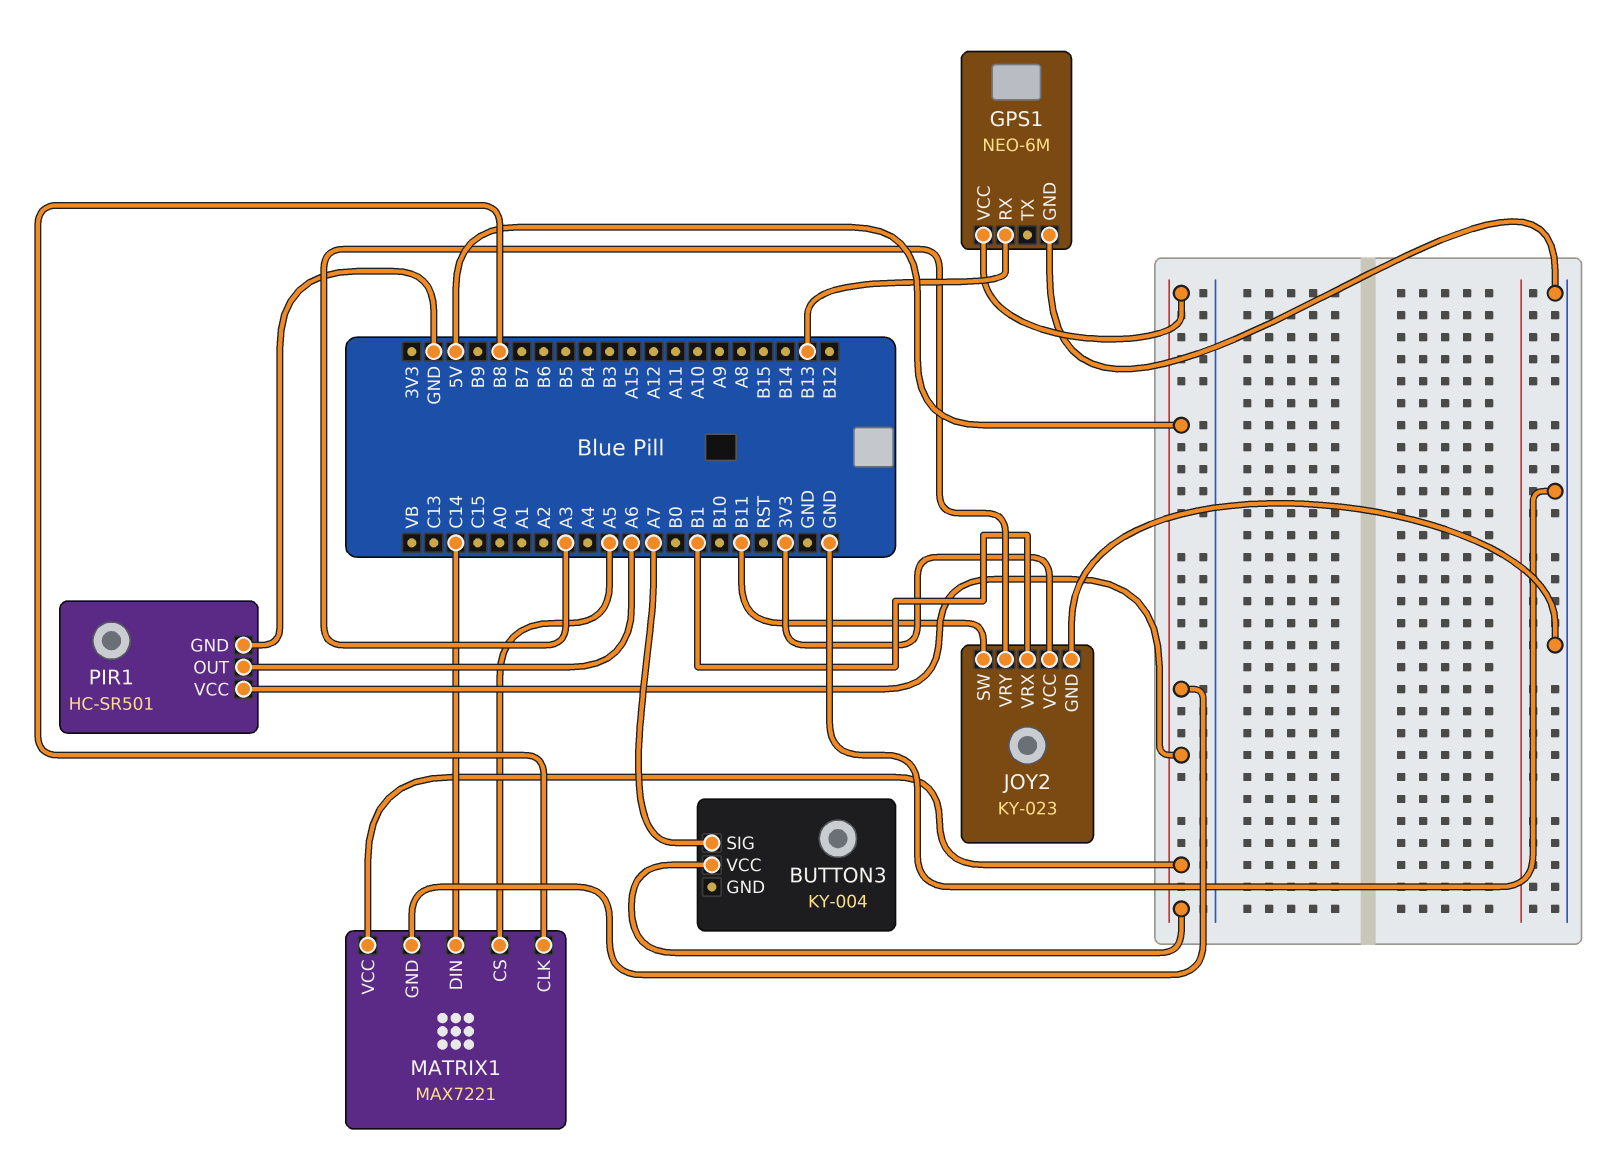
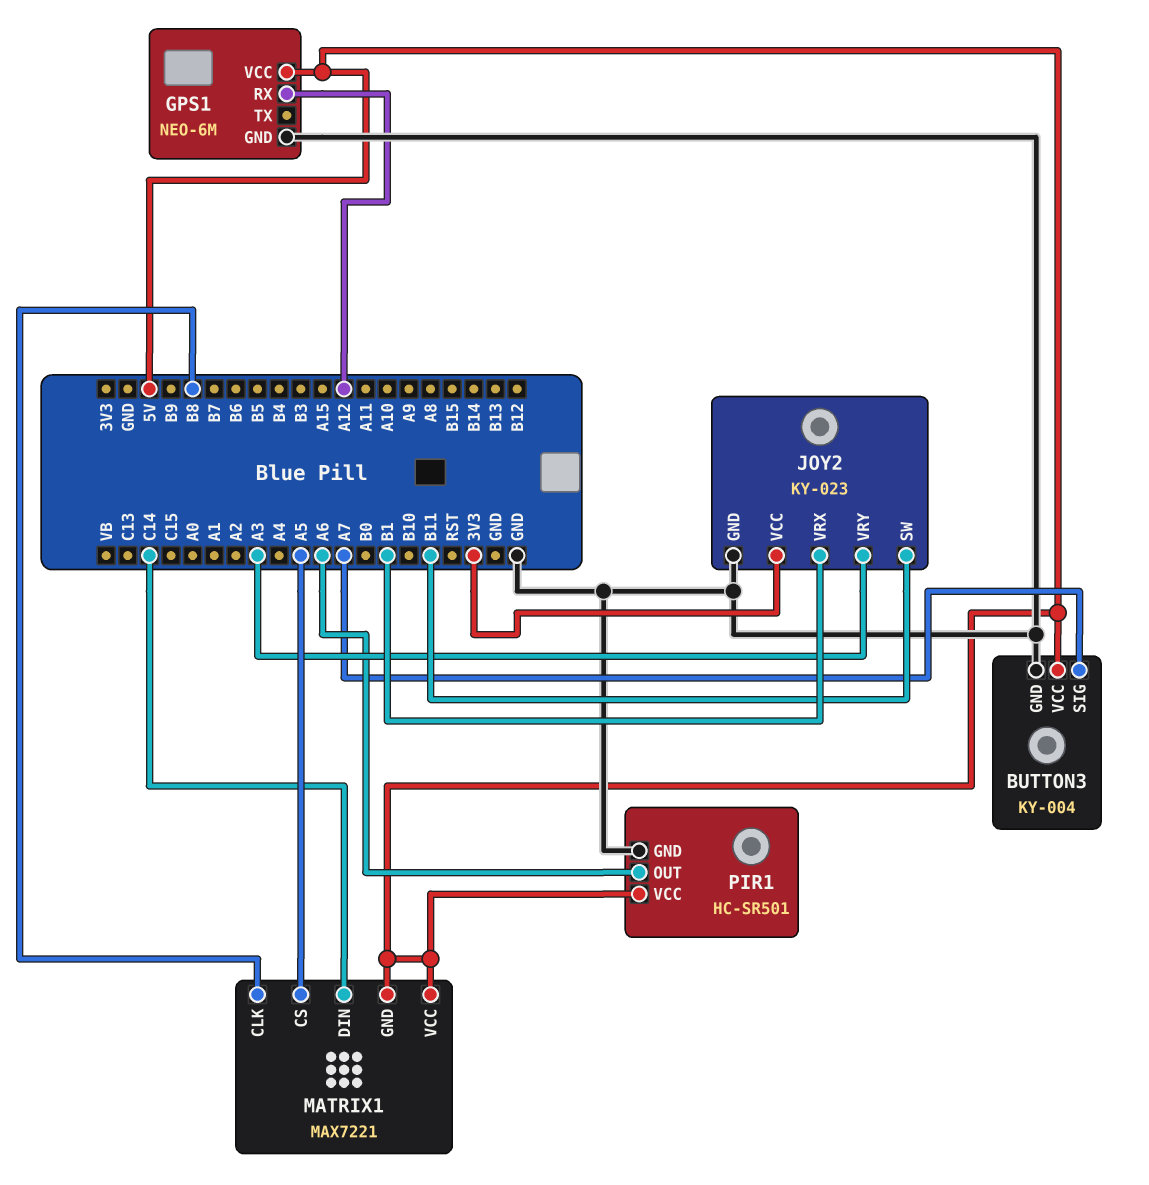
BUTTON3 pin GND: none -> GND
GPS1 pin RX: B13 -> A12

